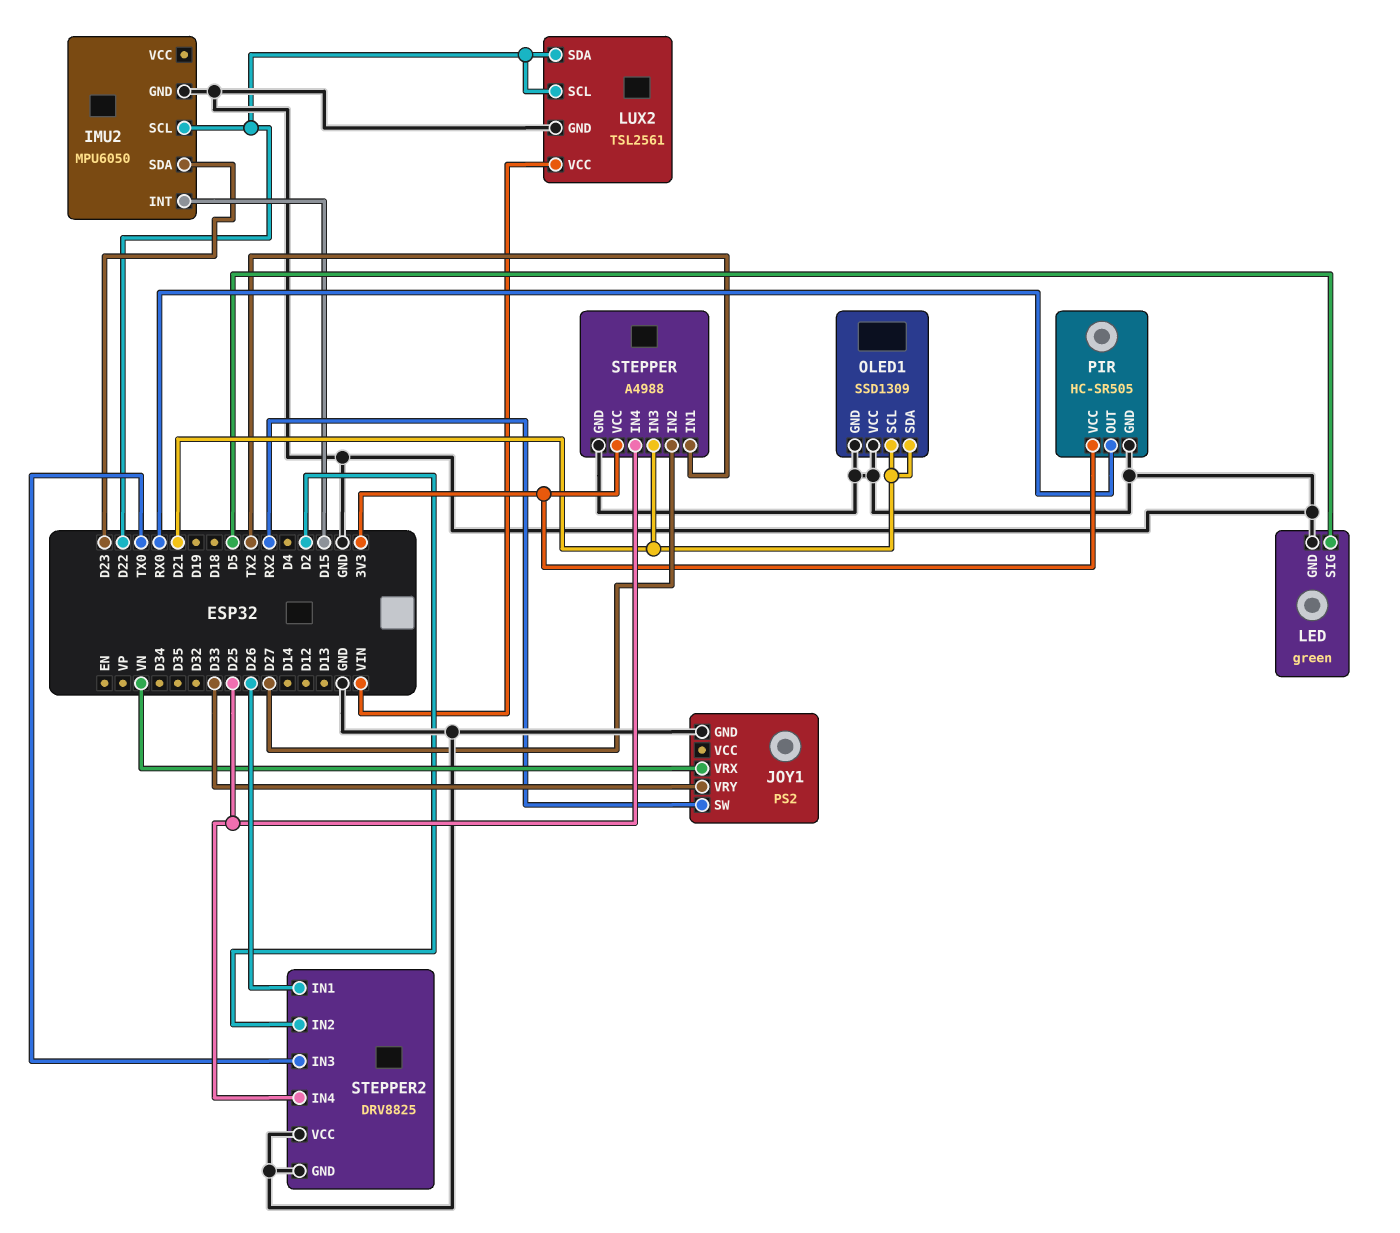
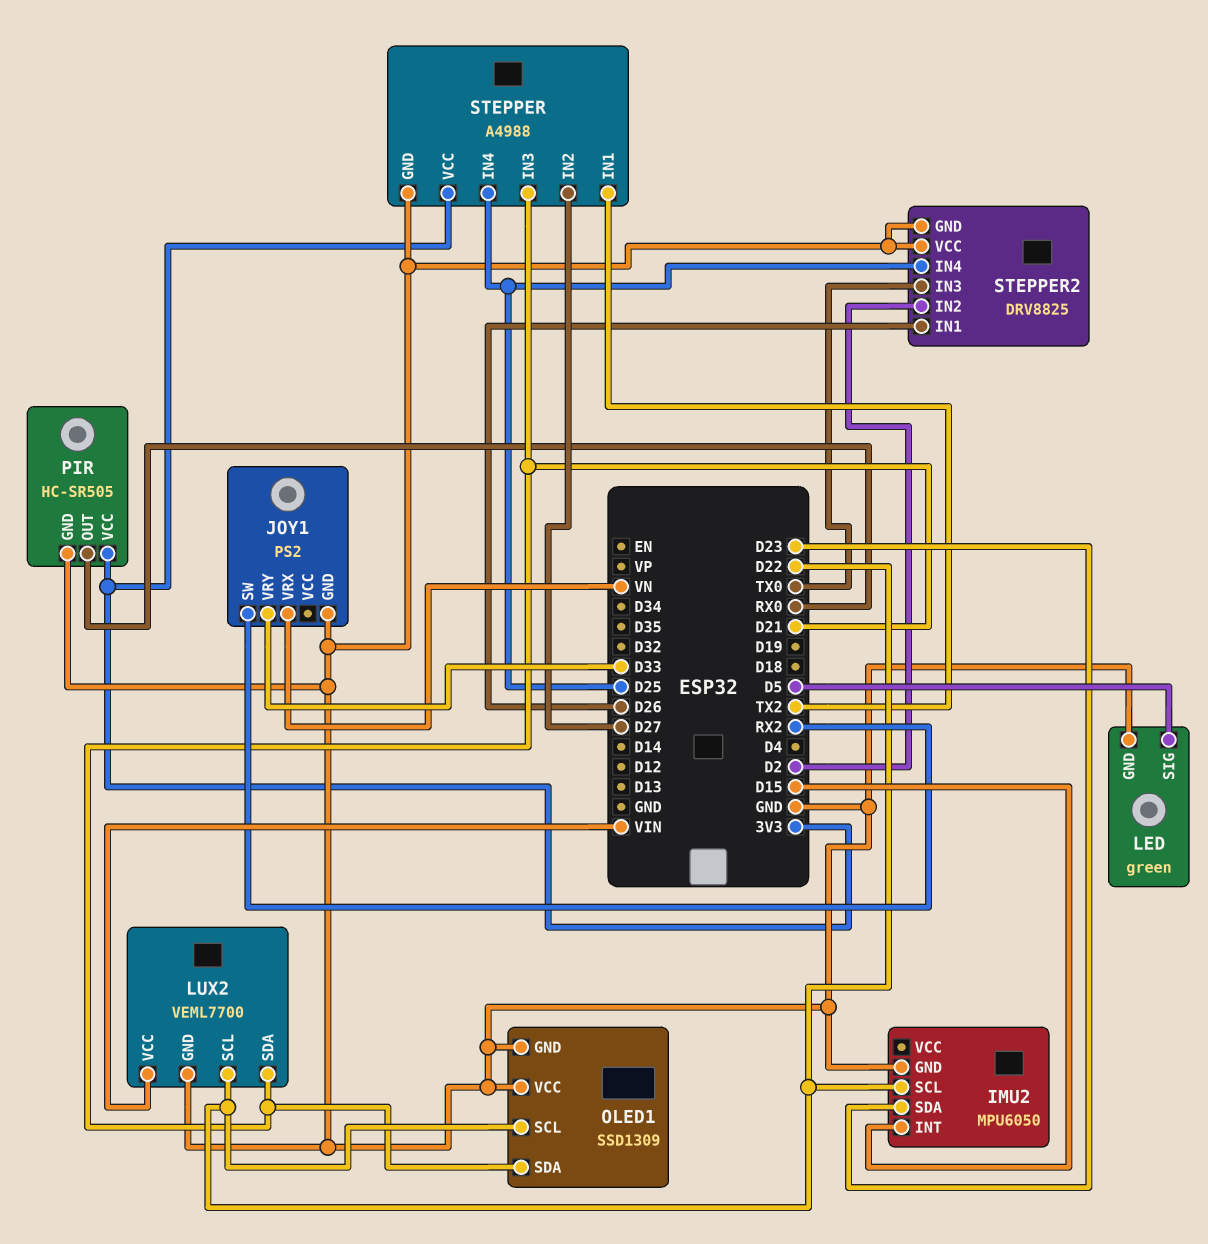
LUX2: TSL2561 -> VEML7700
LUX2 pin SDA: D22 -> D21
OLED1 pin SCL: D21 -> D22

